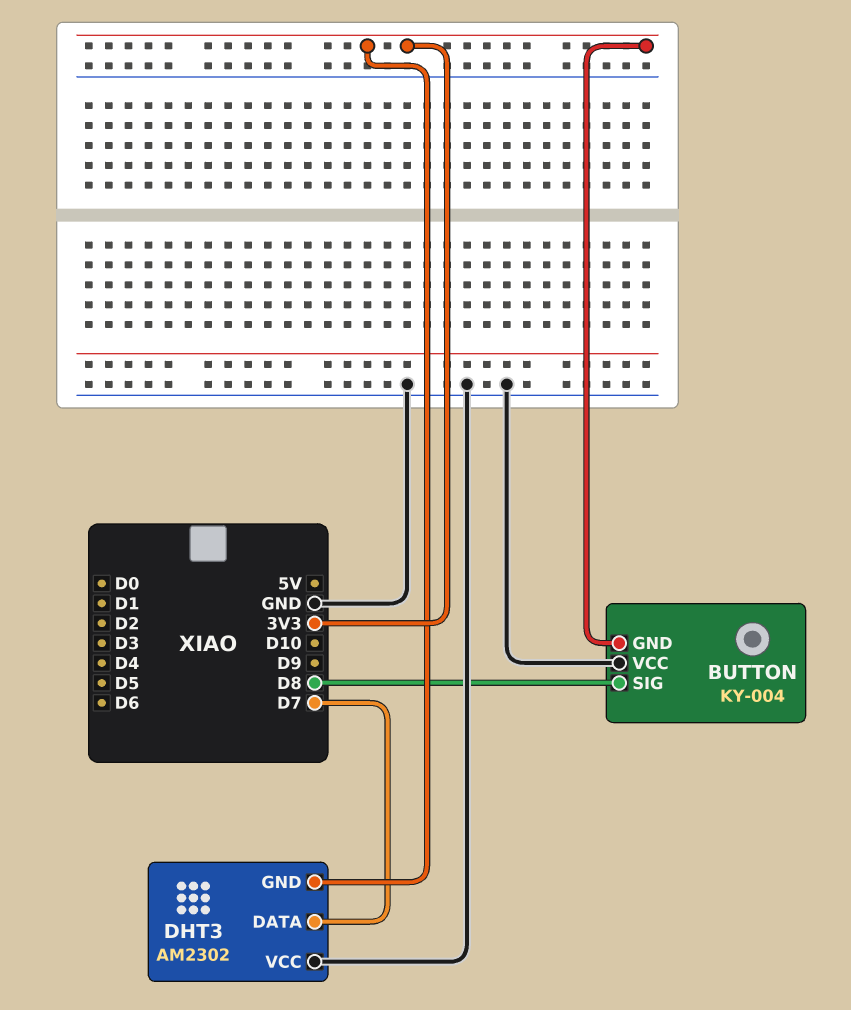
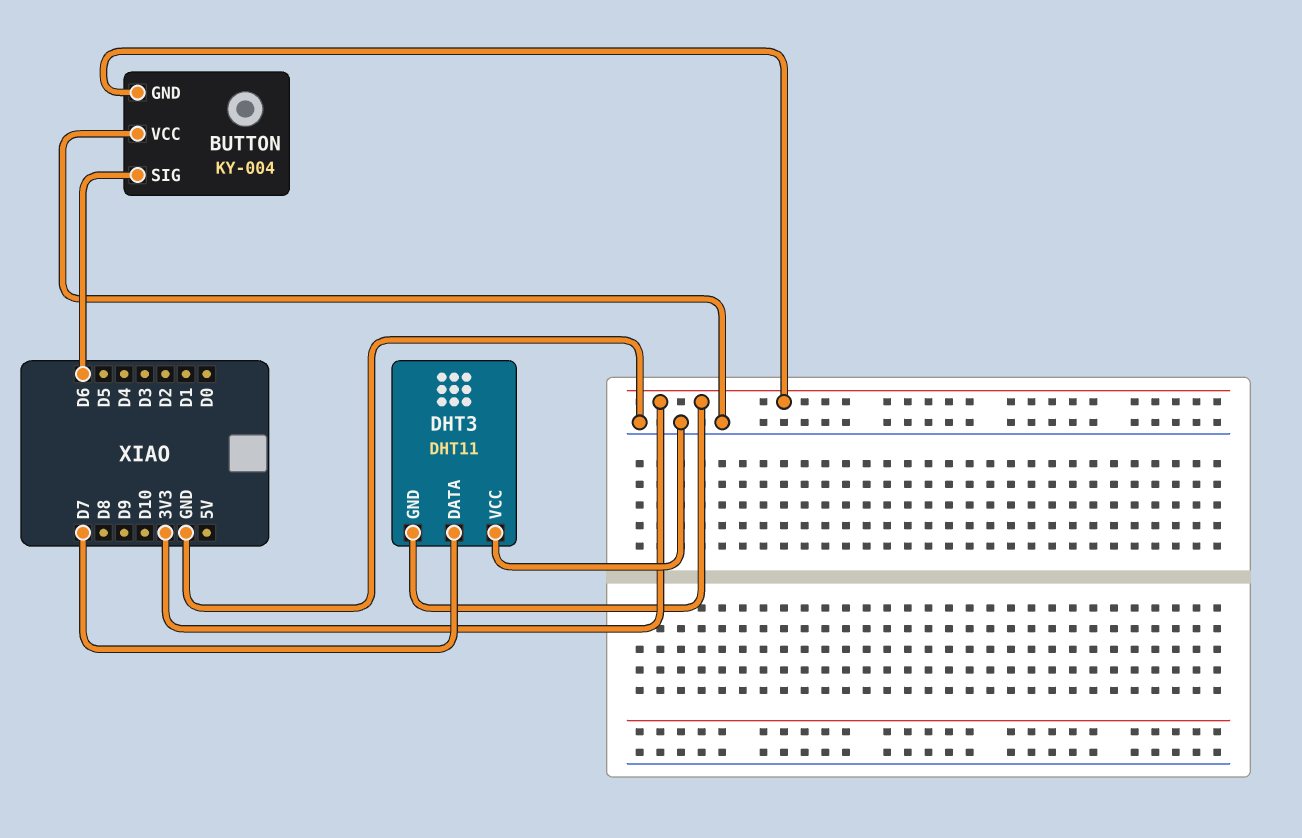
BUTTON pin SIG: D8 -> D6
DHT3: AM2302 -> DHT11

